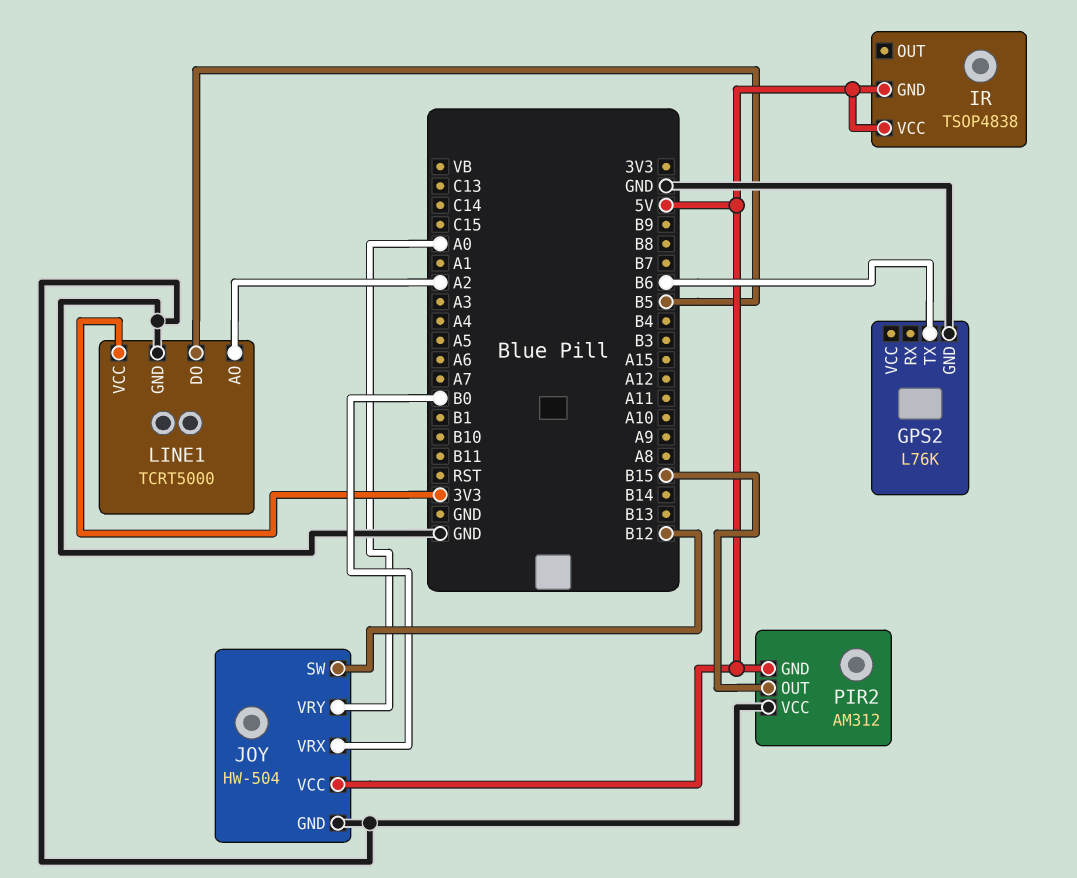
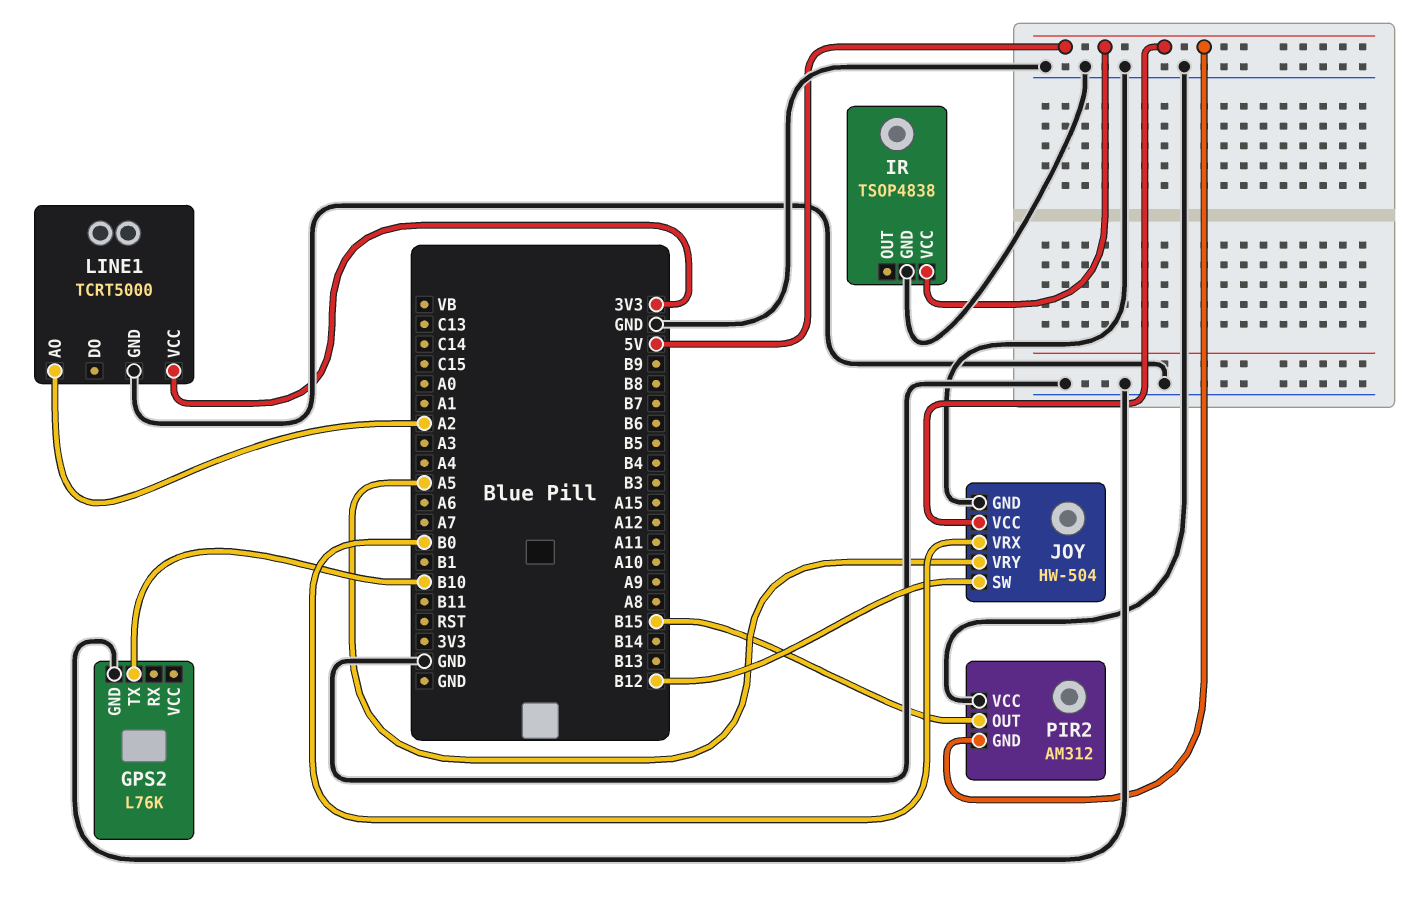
GPS2 pin TX: B6 -> B10
IR pin GND: 5V -> GND
JOY pin VRY: A0 -> A5
LINE1 pin DO: B5 -> none

